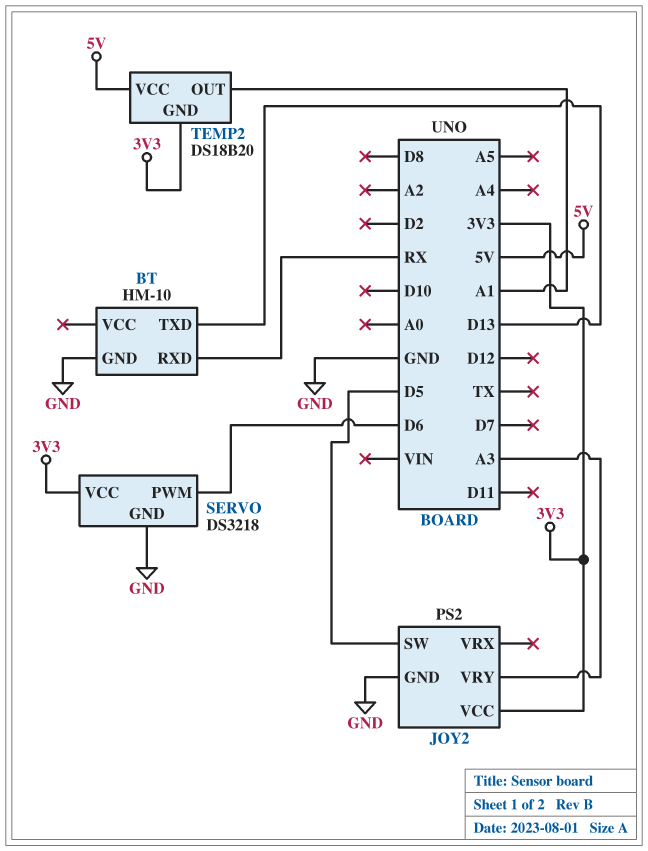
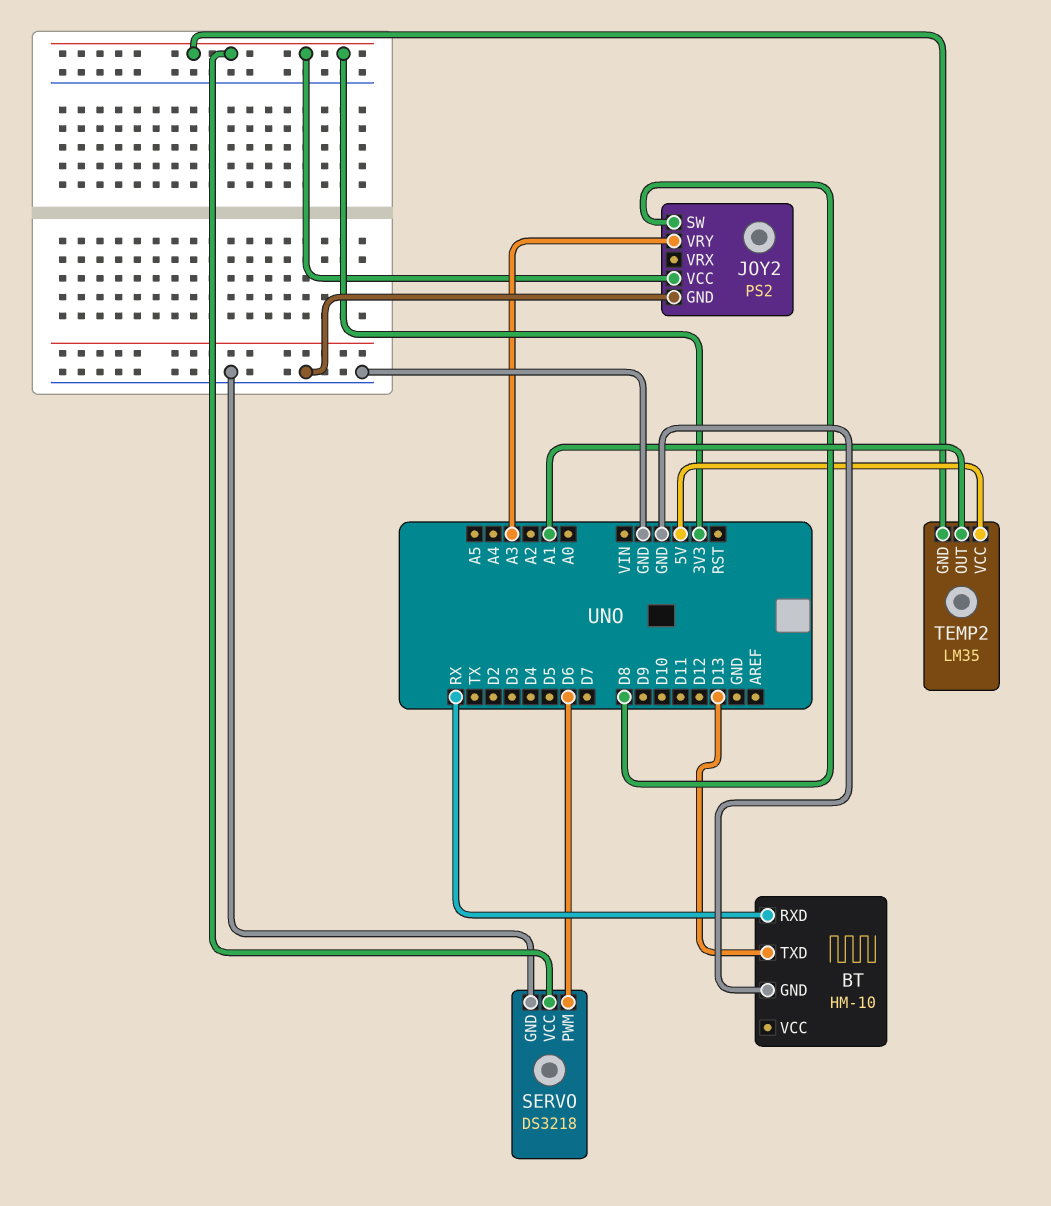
JOY2 pin SW: D5 -> D8
TEMP2: DS18B20 -> LM35

